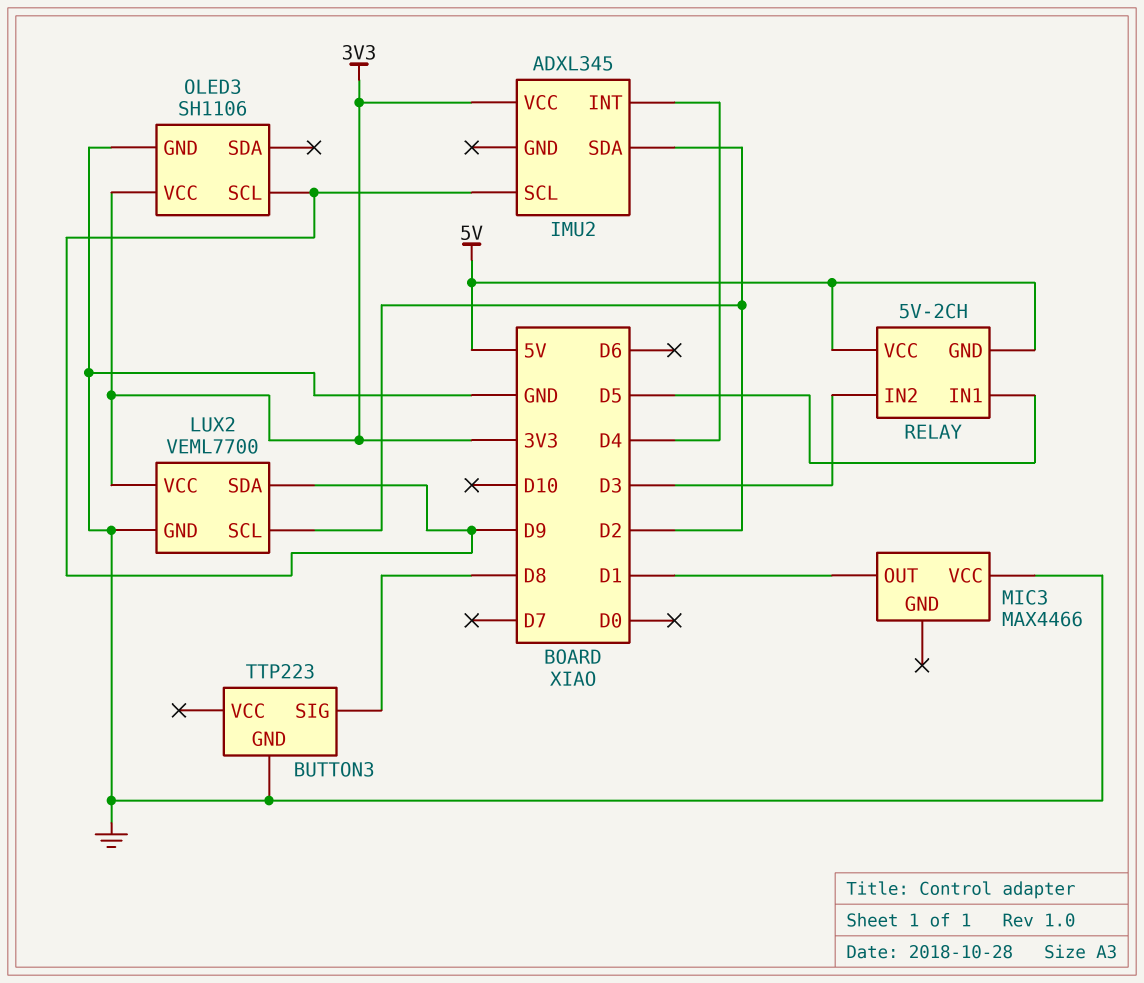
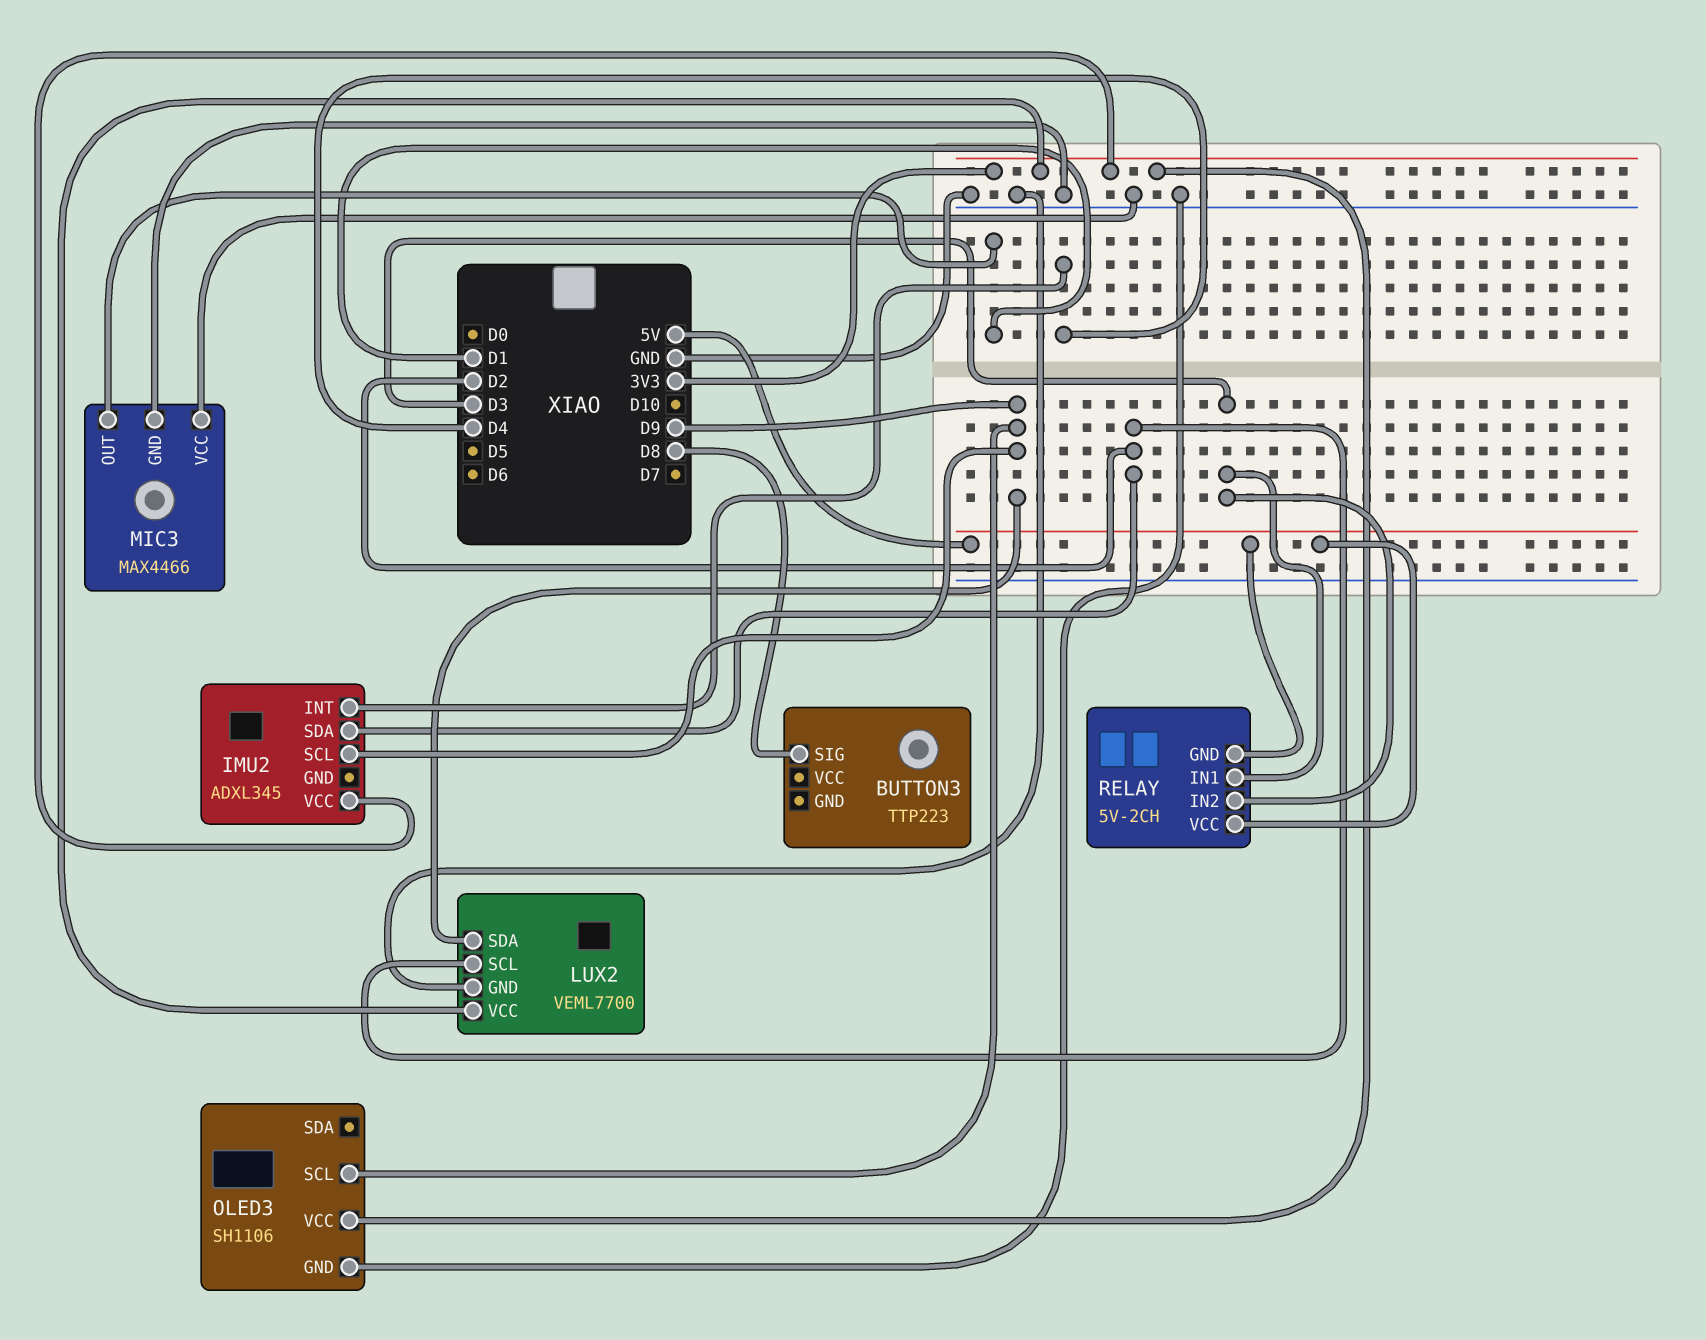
BUTTON3 pin GND: GND -> none
MIC3 pin GND: none -> GND
RELAY pin IN1: D5 -> D3

